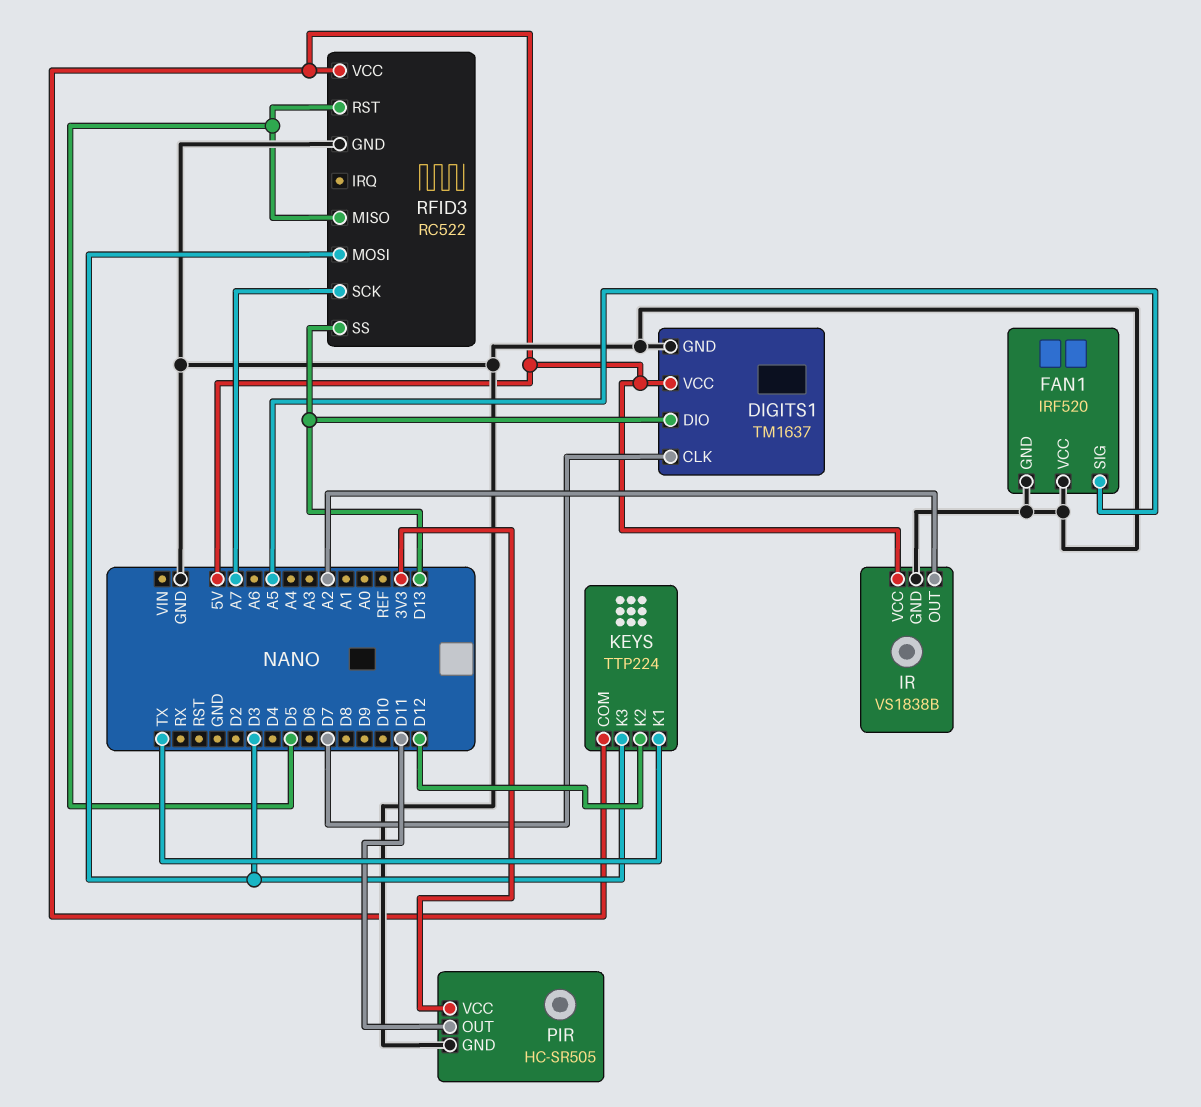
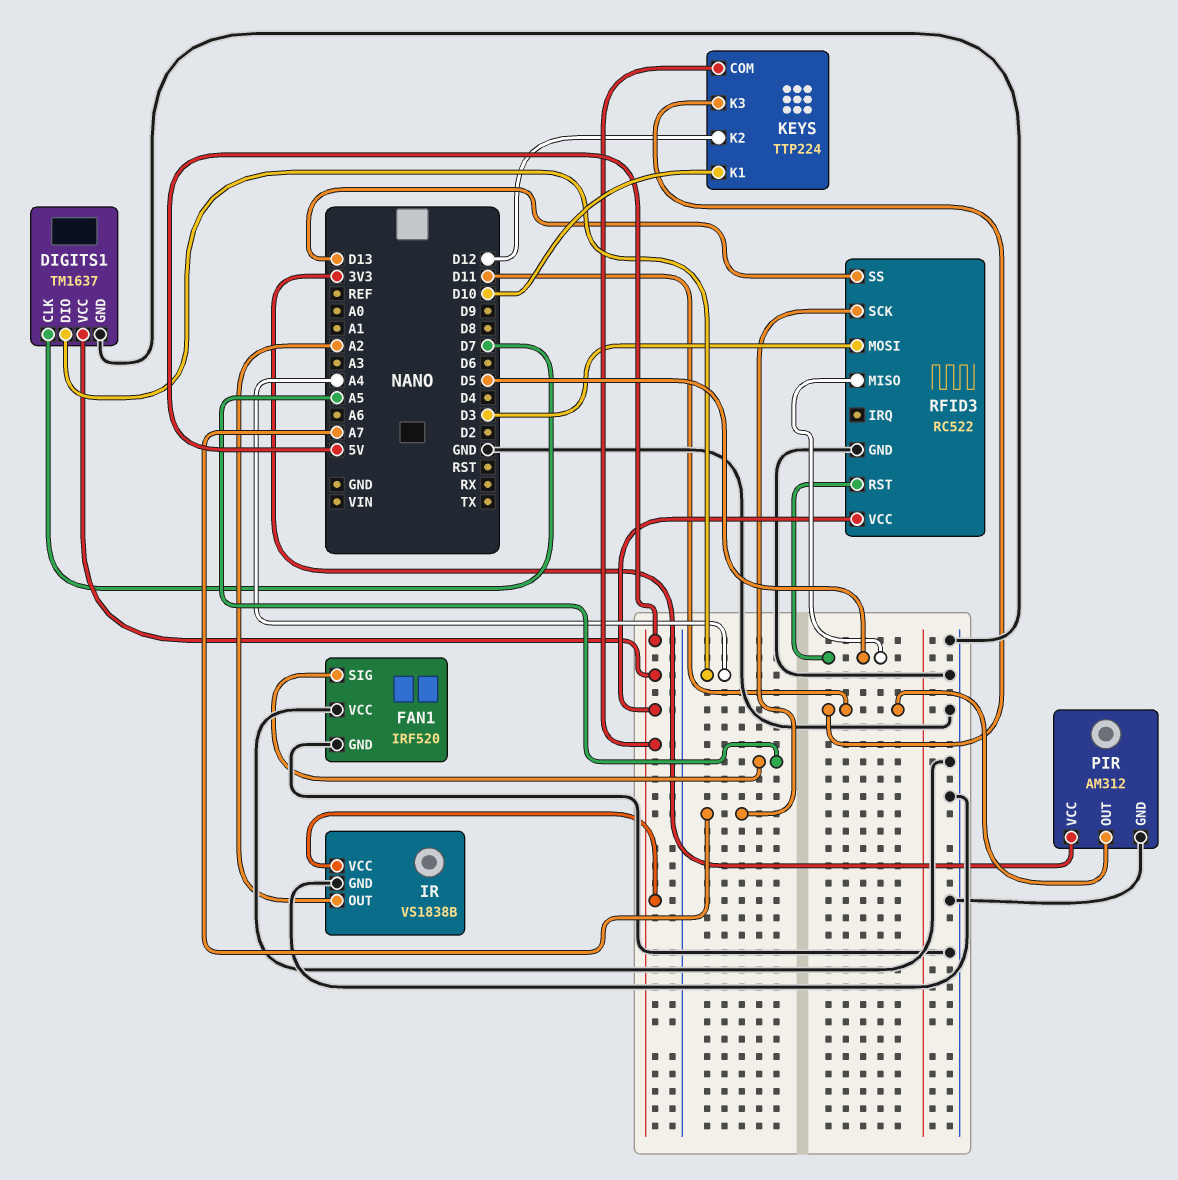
DIGITS1 pin DIO: D13 -> A4
KEYS pin K1: TX -> D10
KEYS pin K3: D3 -> D11
PIR: HC-SR505 -> AM312

